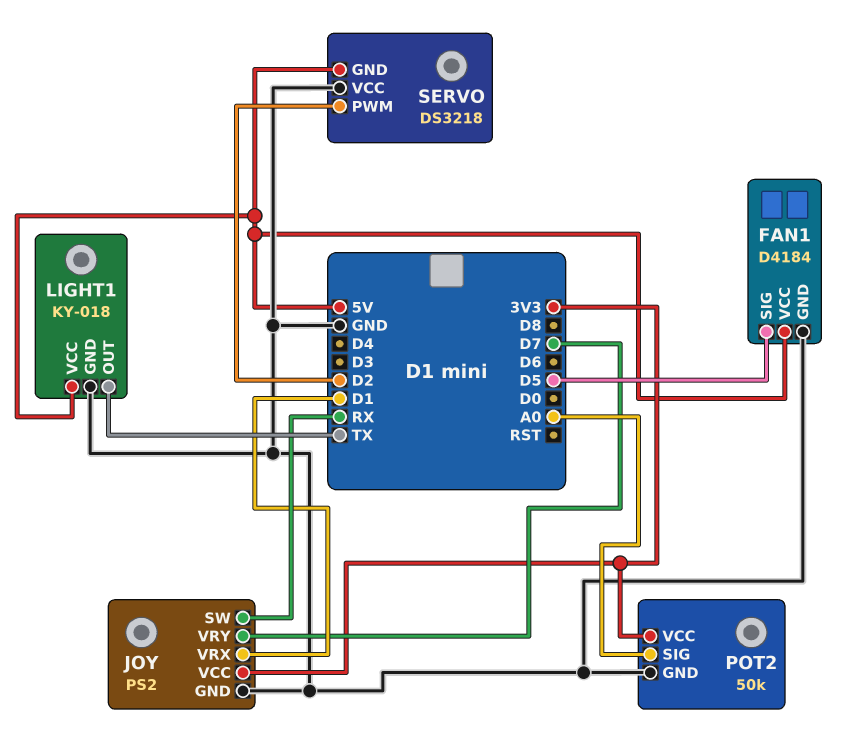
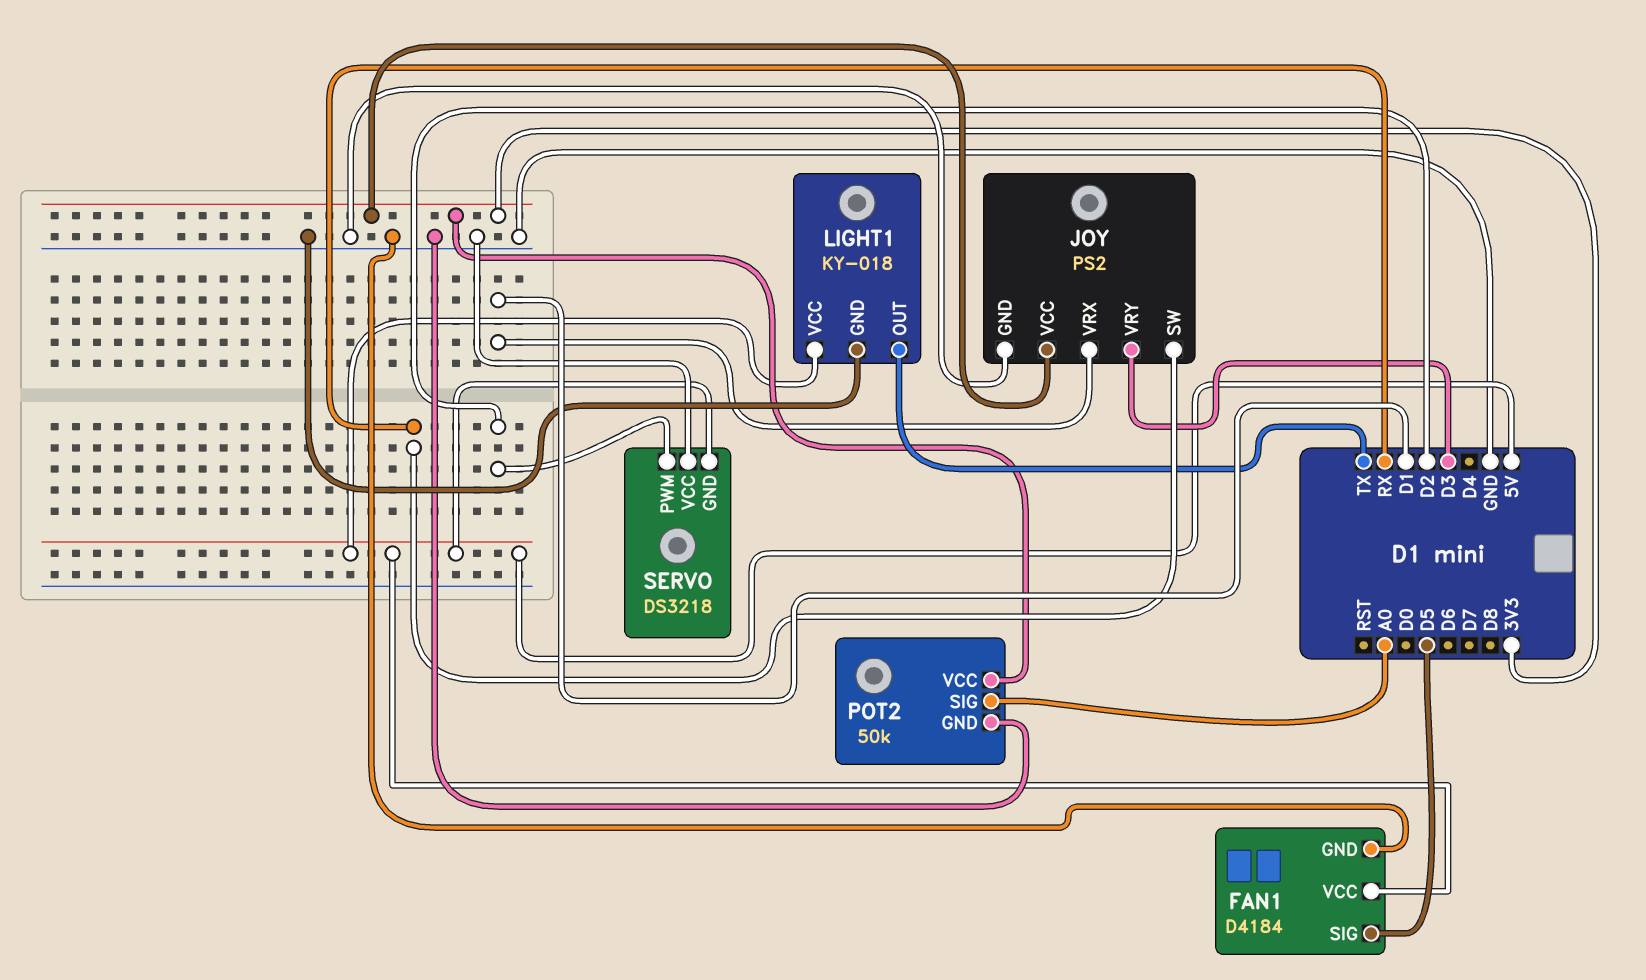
JOY pin VRY: D7 -> D3

